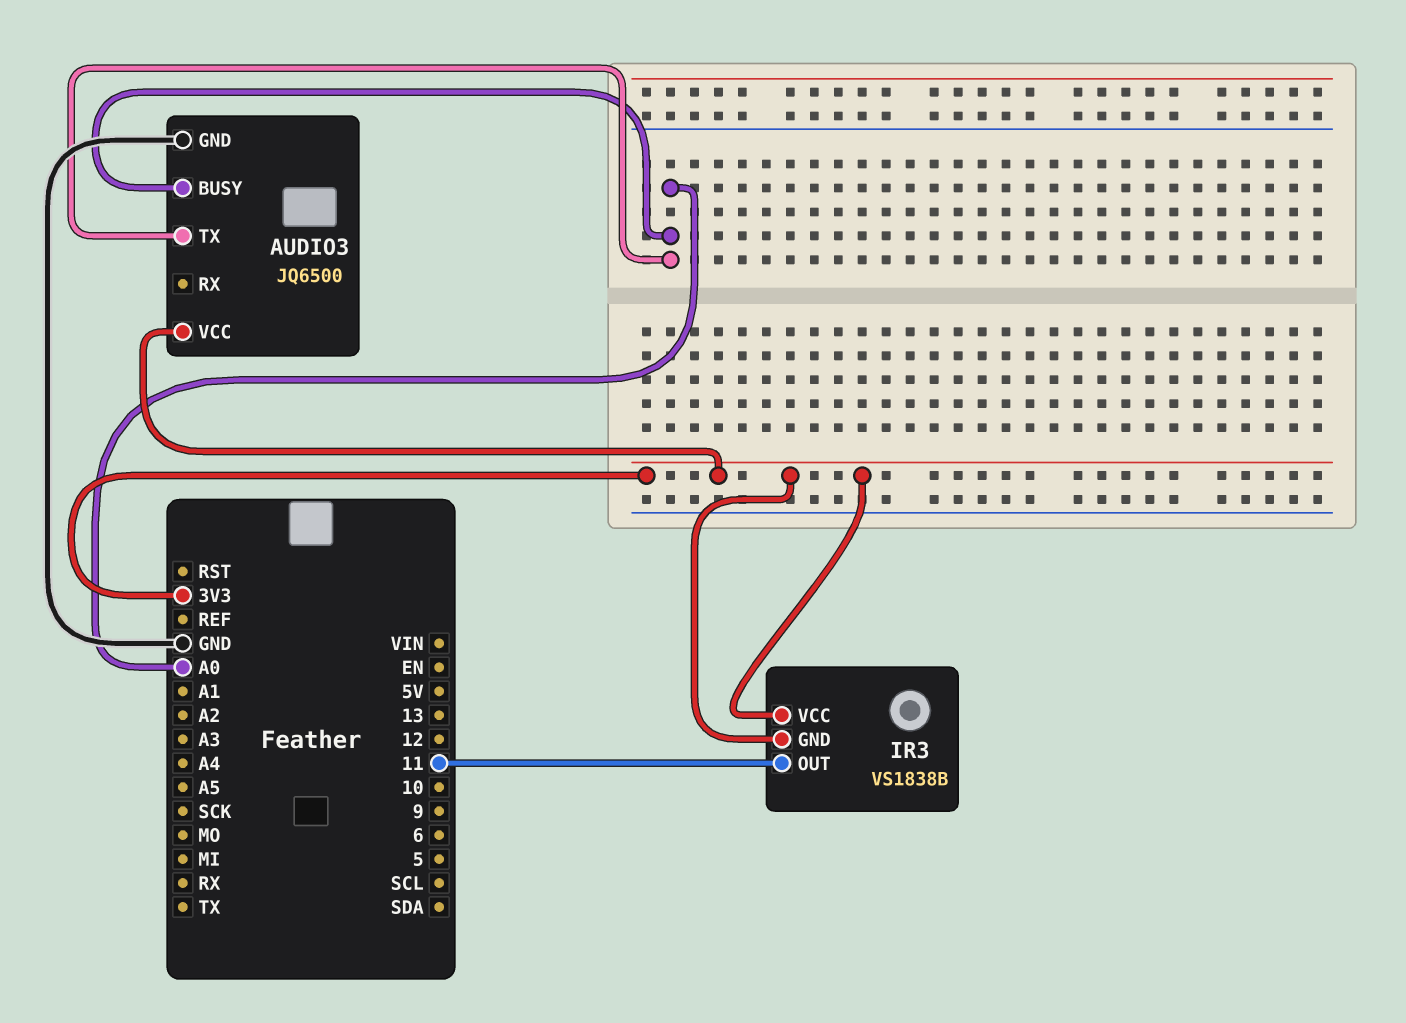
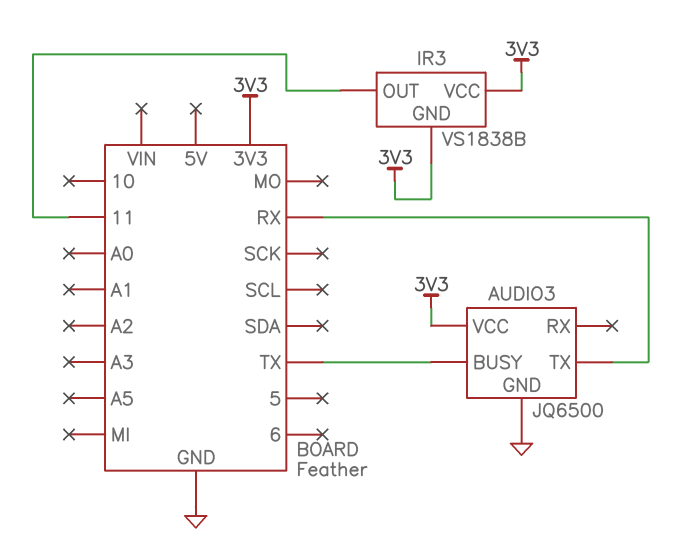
AUDIO3 pin BUSY: A0 -> TX
AUDIO3 pin TX: A0 -> RX

